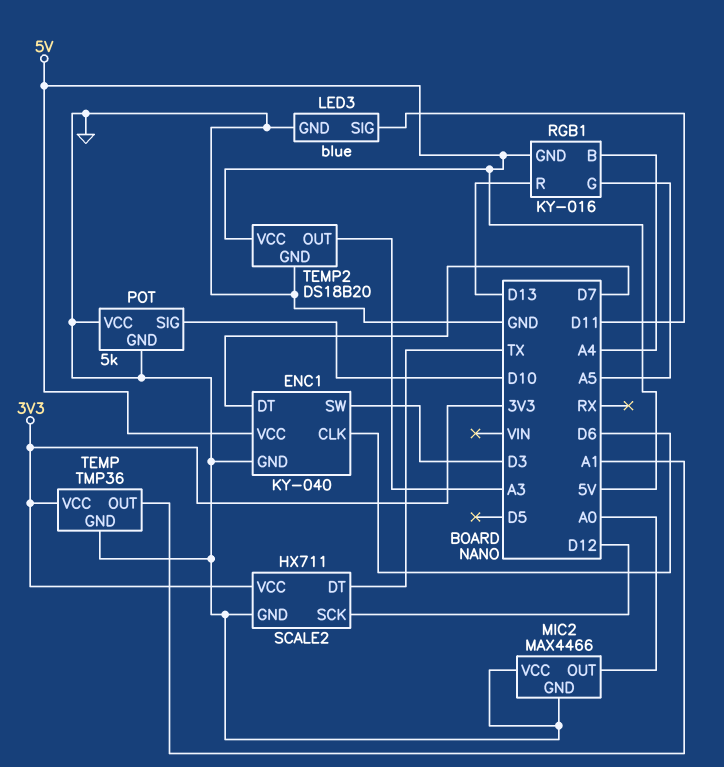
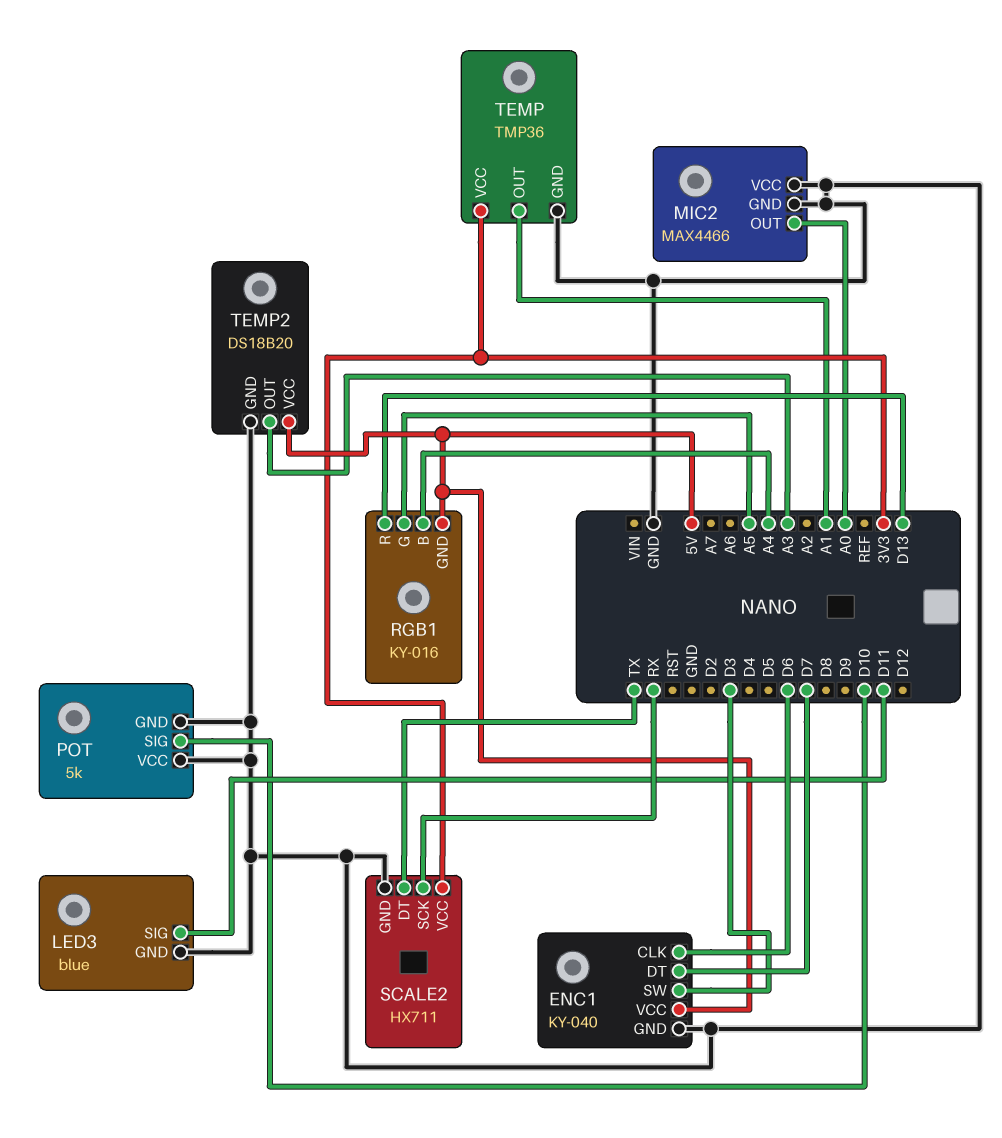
SCALE2 pin SCK: D12 -> RX

